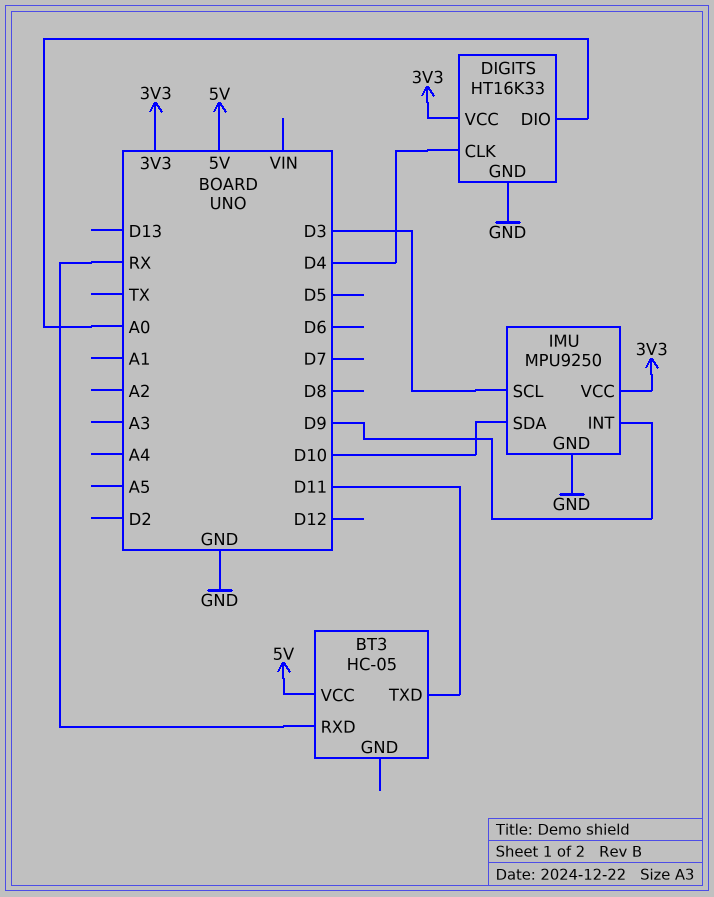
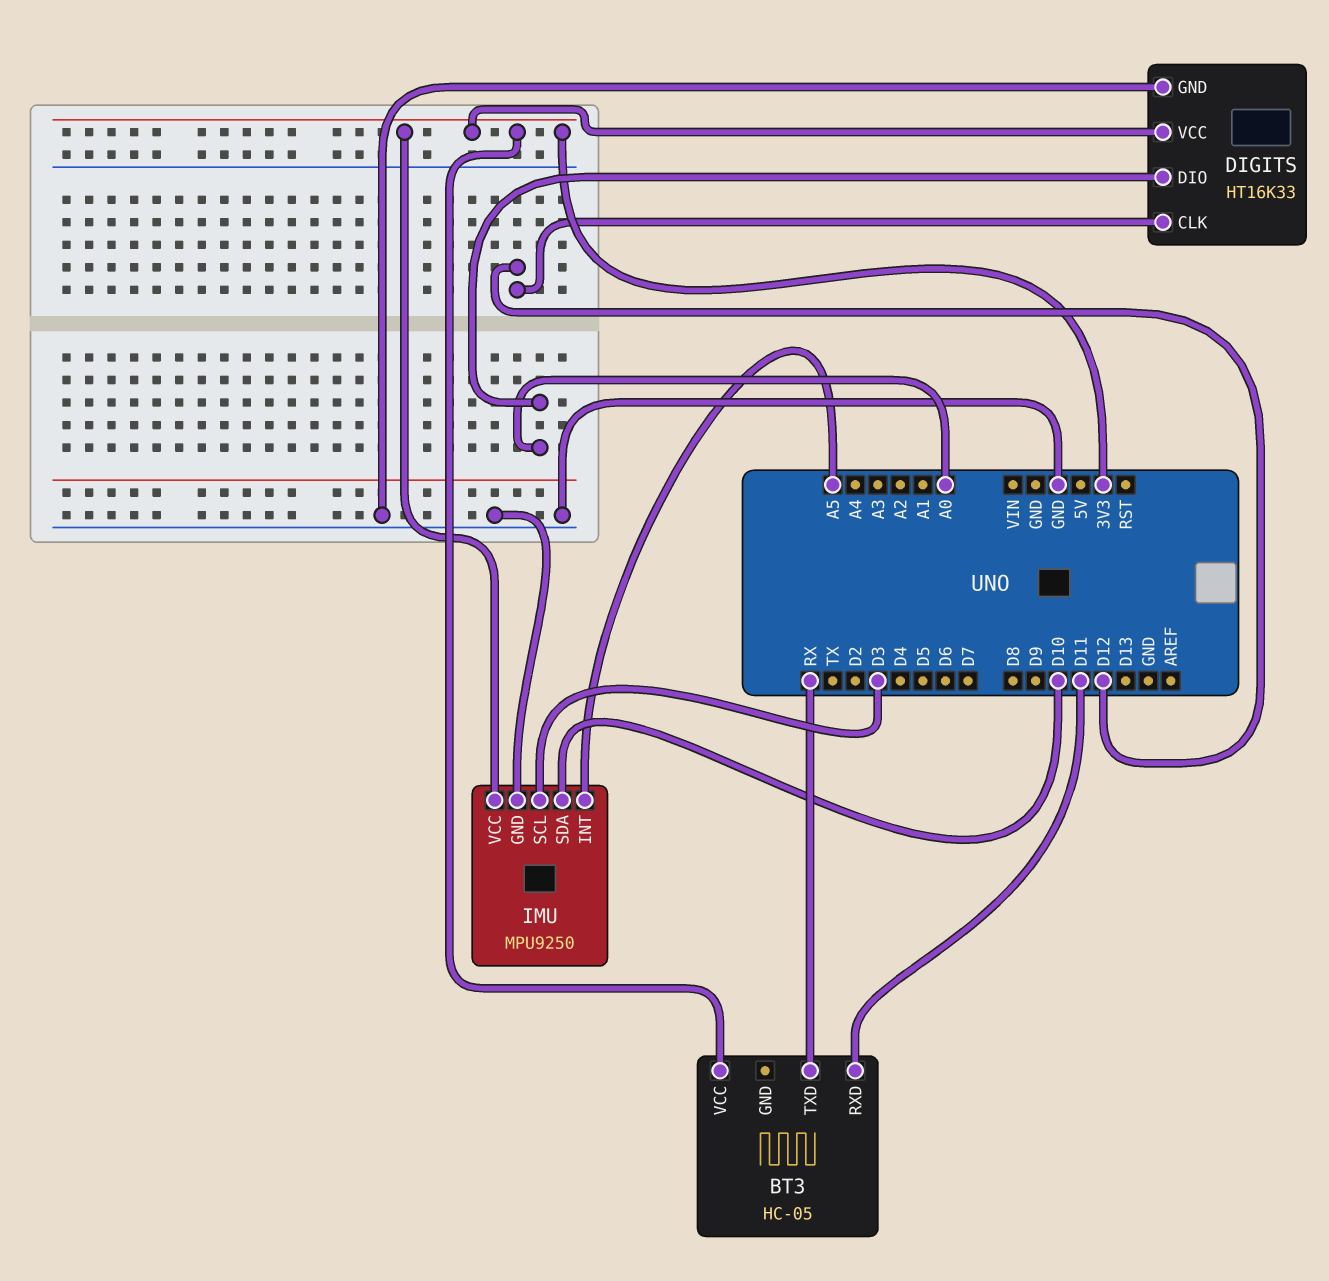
BT3 pin RXD: RX -> D11
BT3 pin TXD: D11 -> RX
BT3 pin VCC: 5V -> 3V3
DIGITS pin CLK: D4 -> D12
IMU pin INT: D9 -> A5

